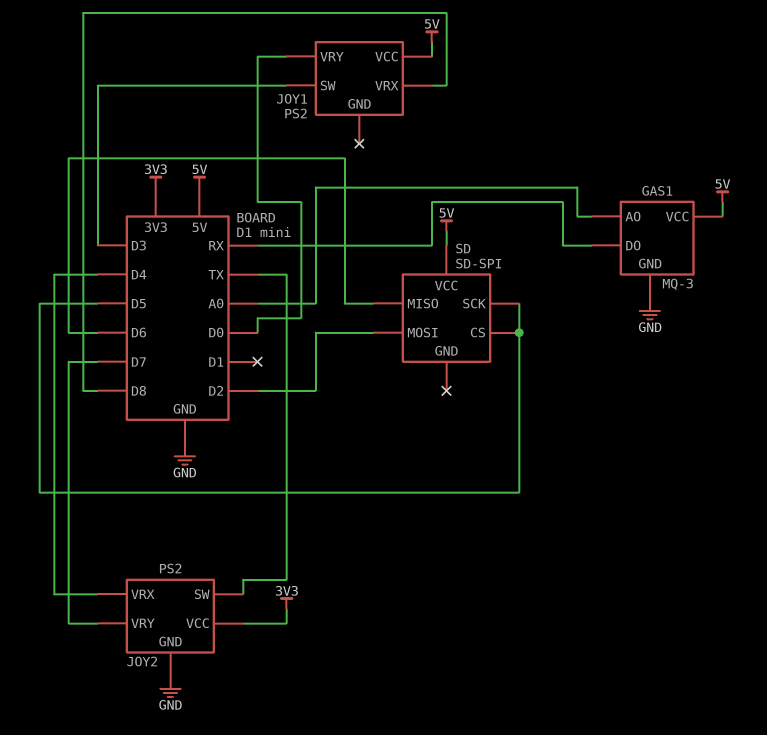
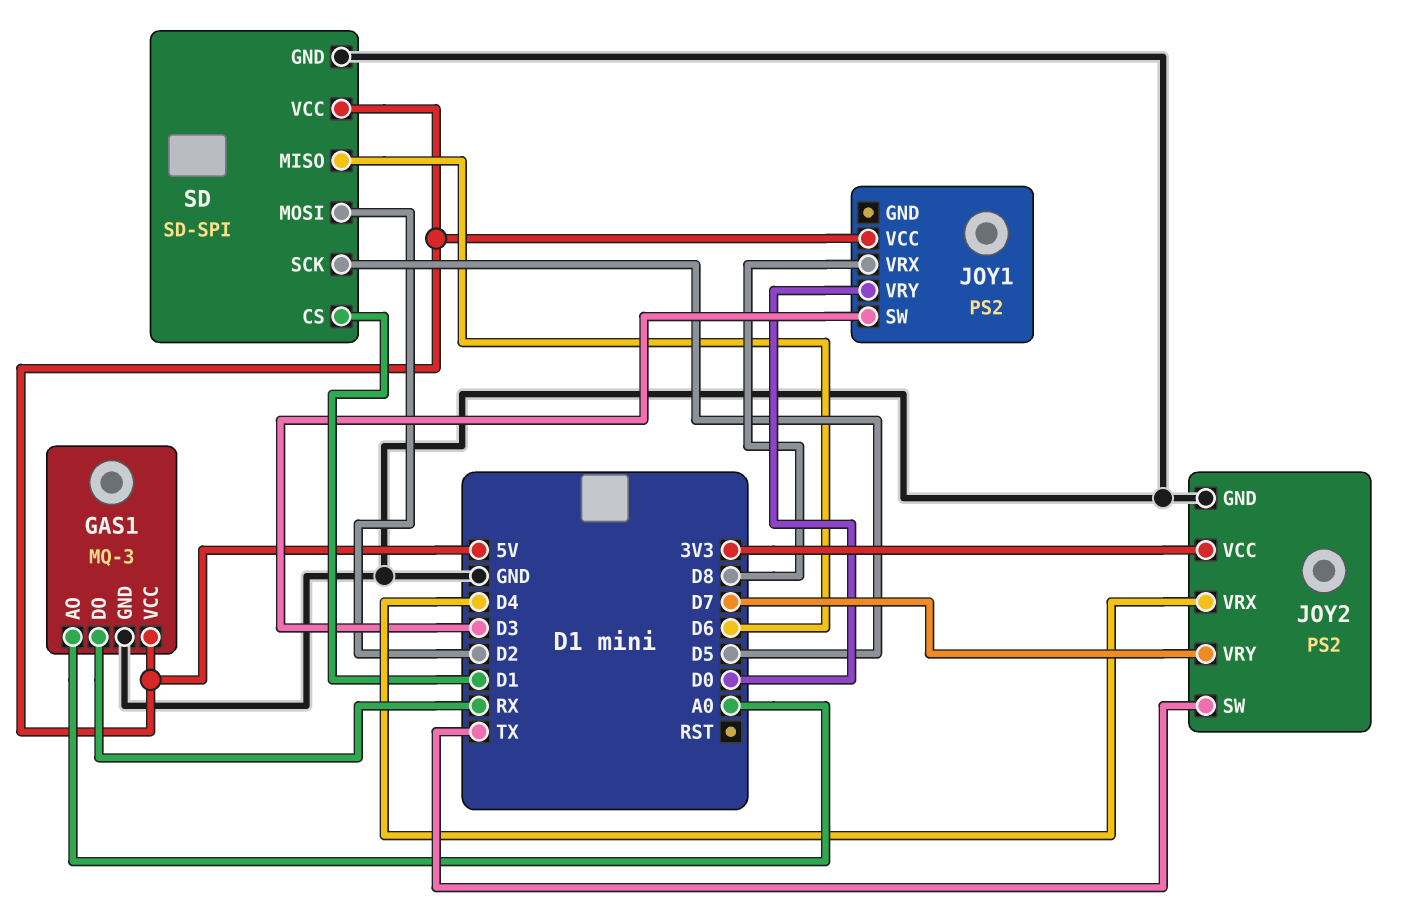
SD pin CS: D5 -> D1
SD pin GND: none -> GND

